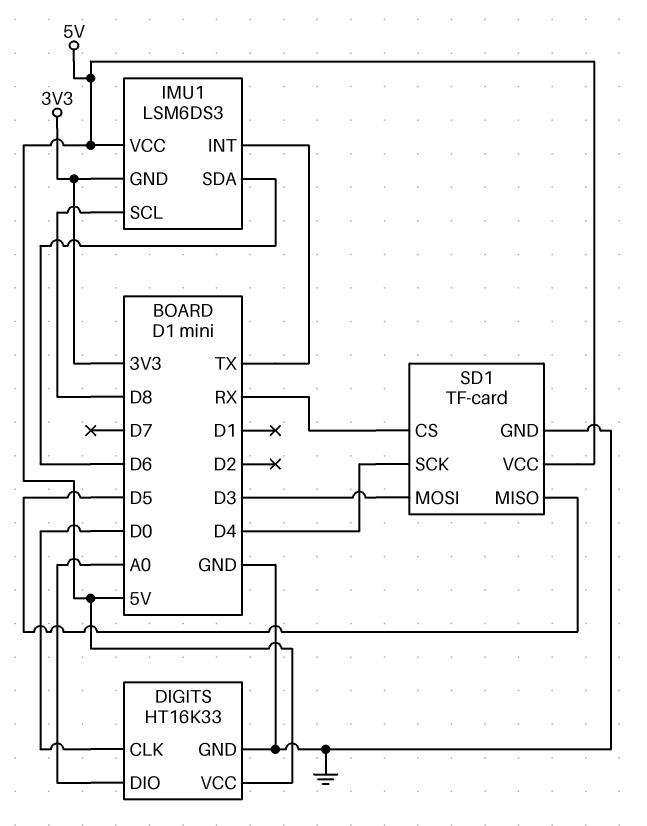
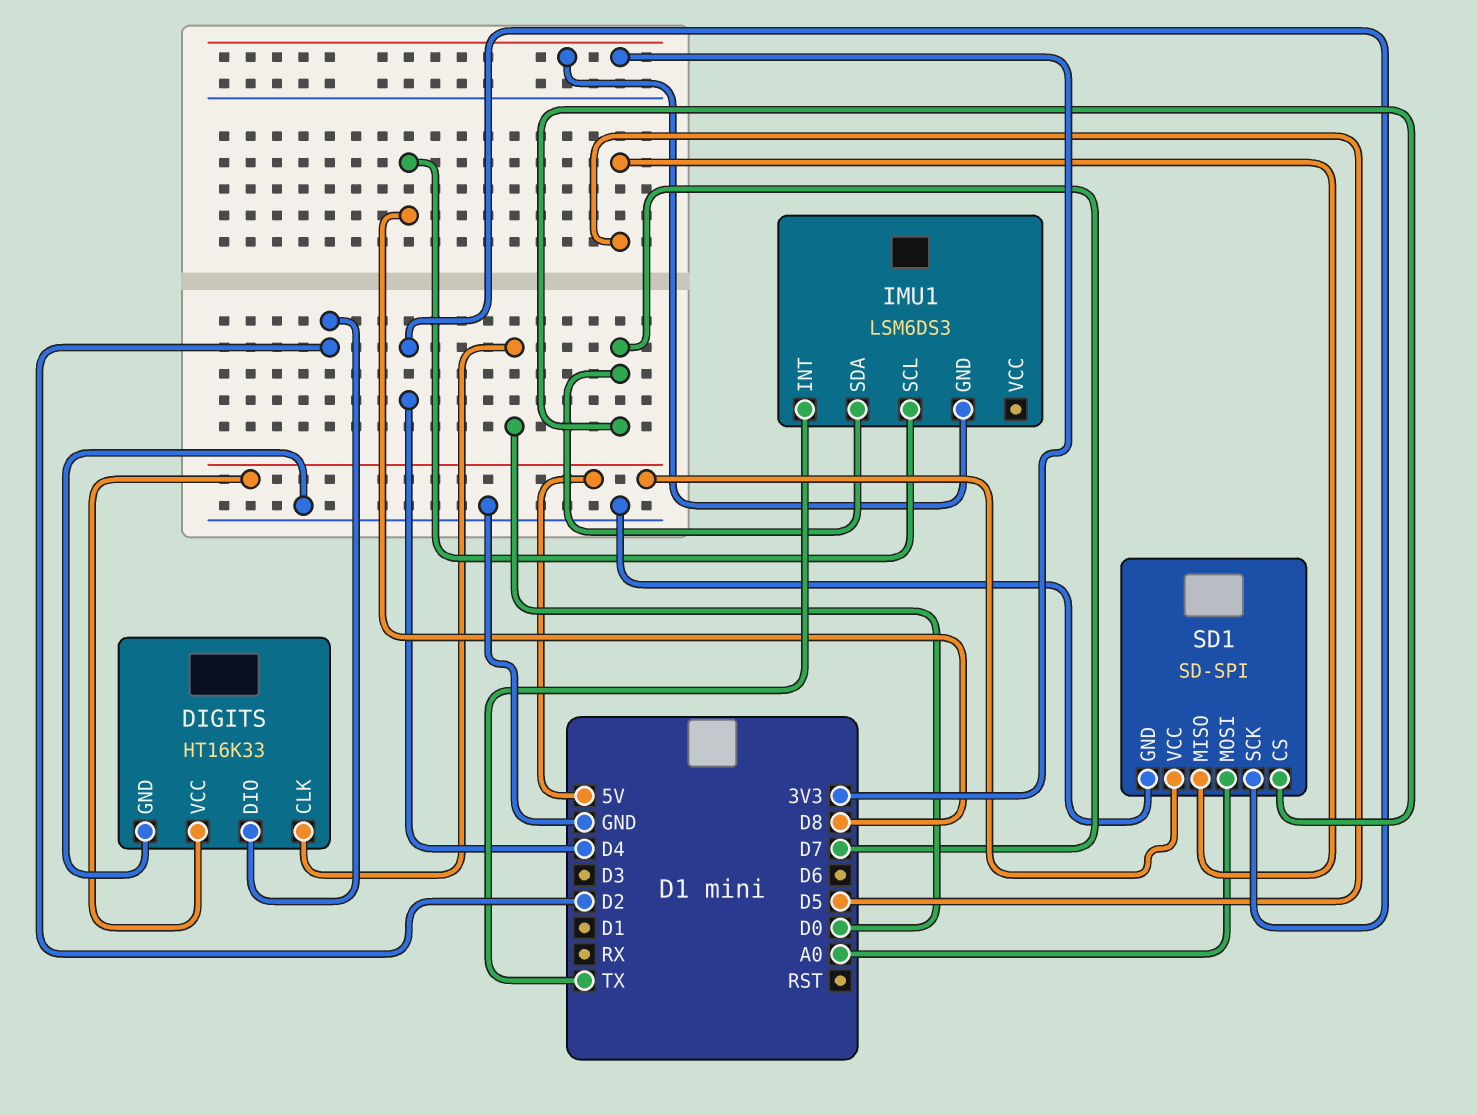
DIGITS pin DIO: A0 -> D2
IMU1 pin SDA: D6 -> D7
IMU1 pin VCC: 5V -> none
SD1: TF-card -> SD-SPI
SD1 pin CS: RX -> D7
SD1 pin MOSI: D3 -> A0

